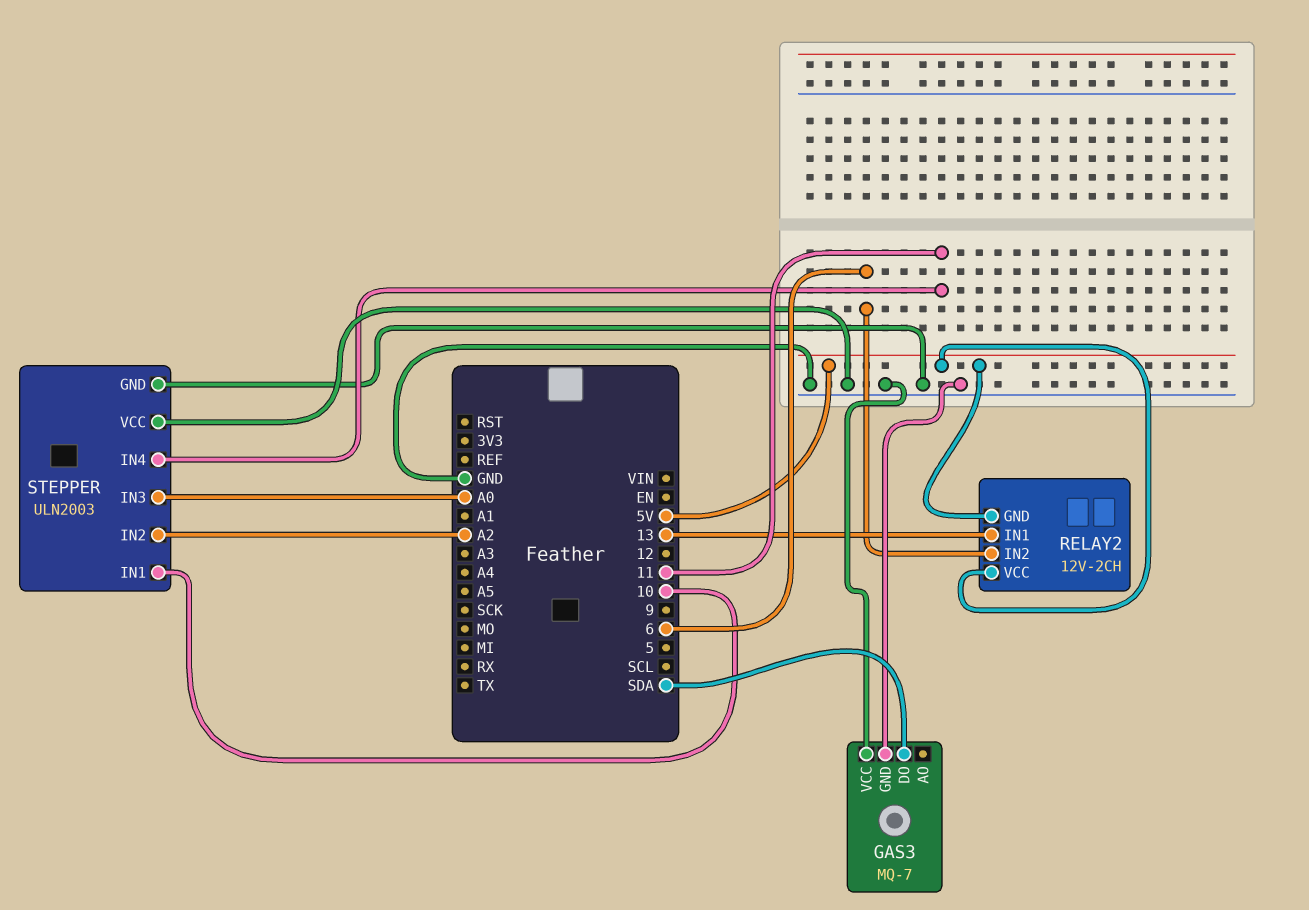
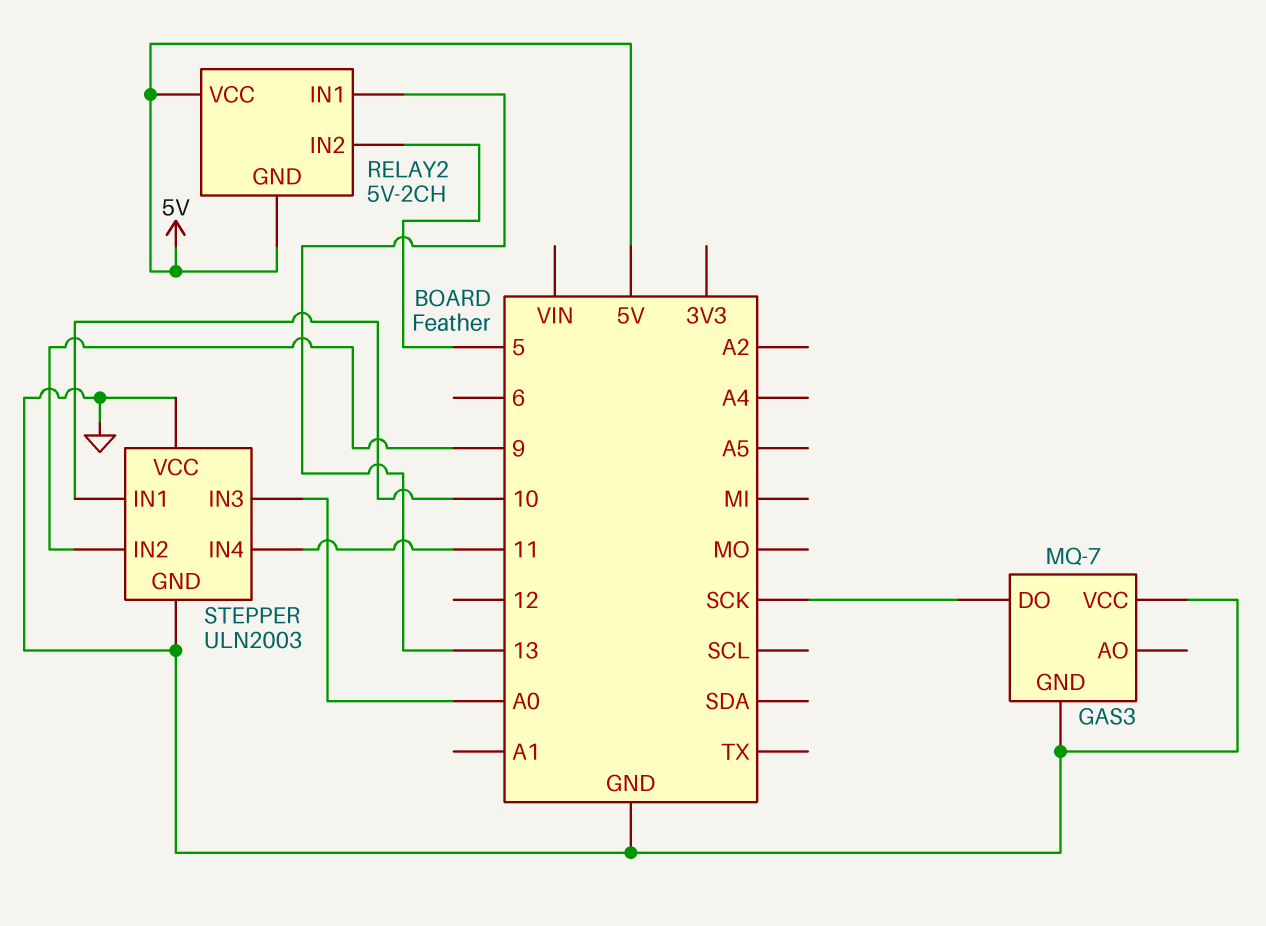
GAS3 pin DO: SDA -> SCK
RELAY2: 12V-2CH -> 5V-2CH
RELAY2 pin IN2: 6 -> 5
STEPPER pin IN2: A2 -> 9

